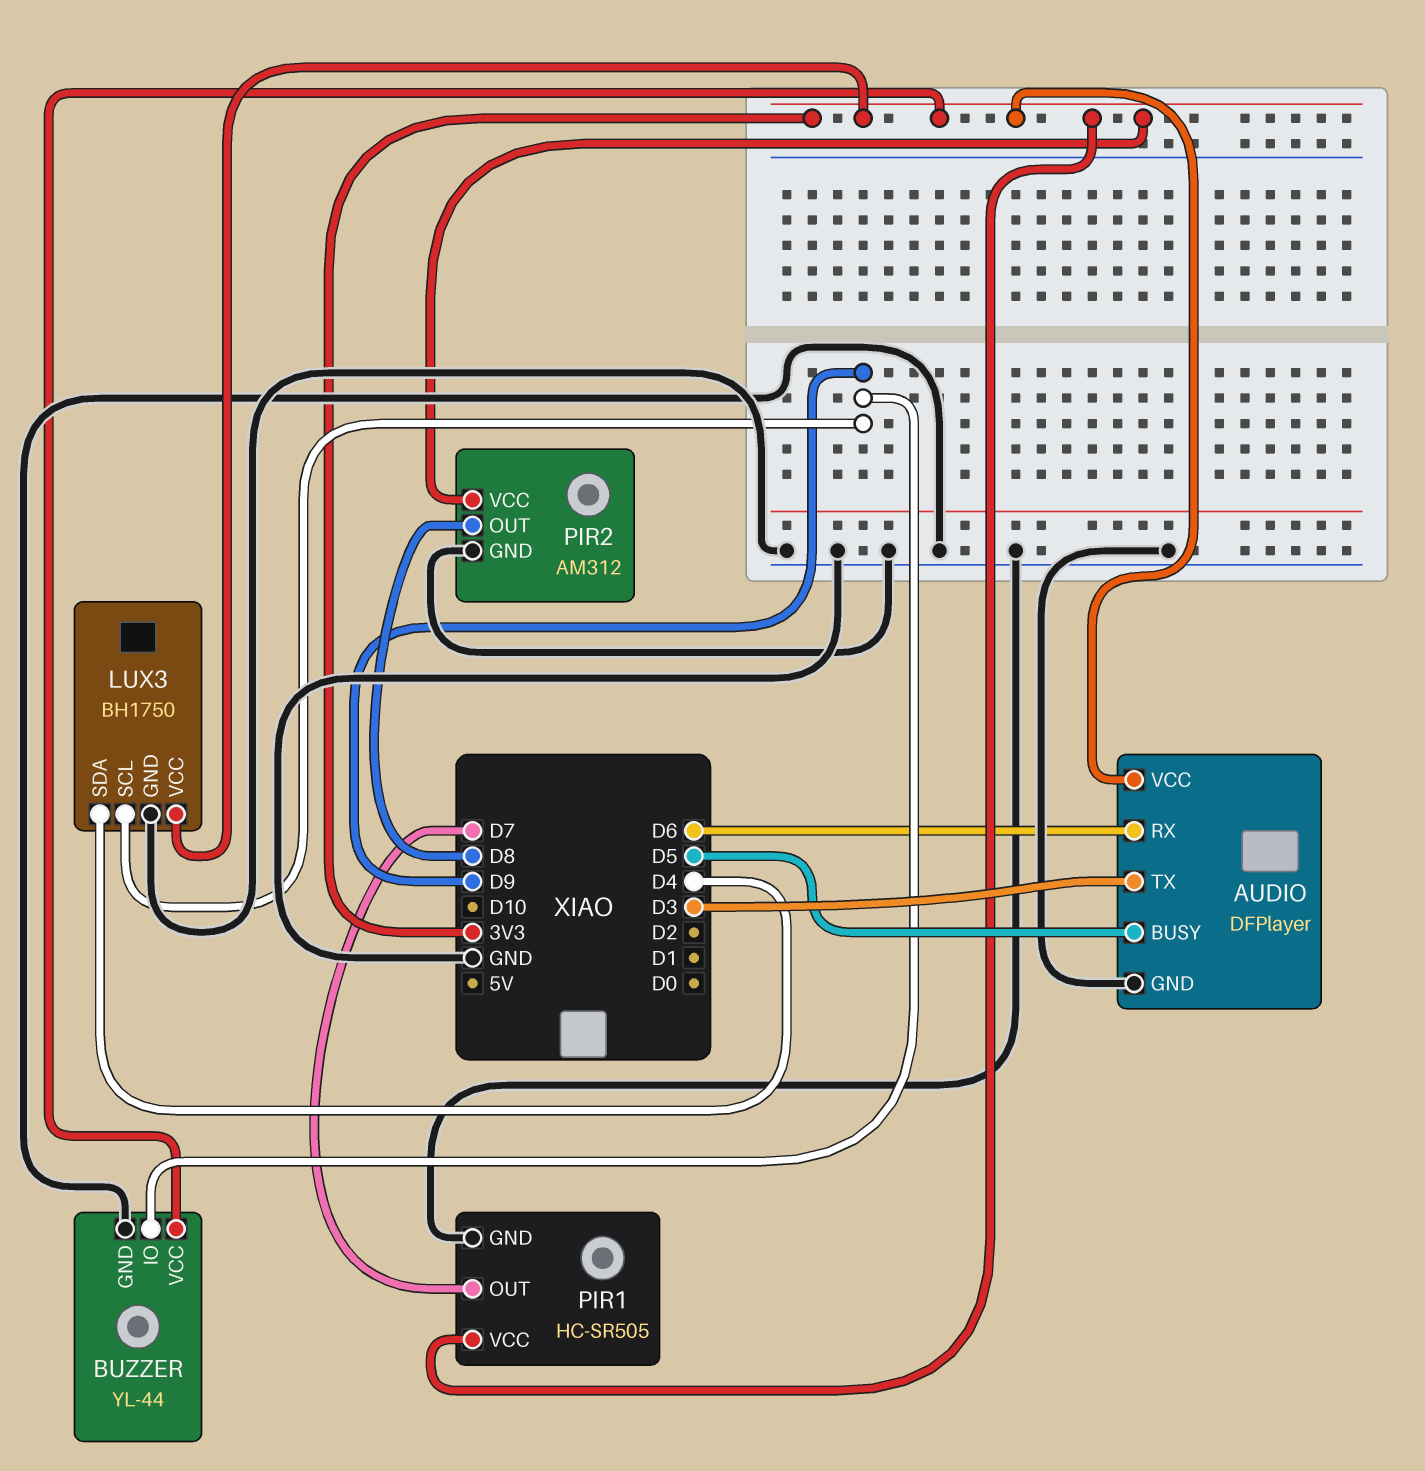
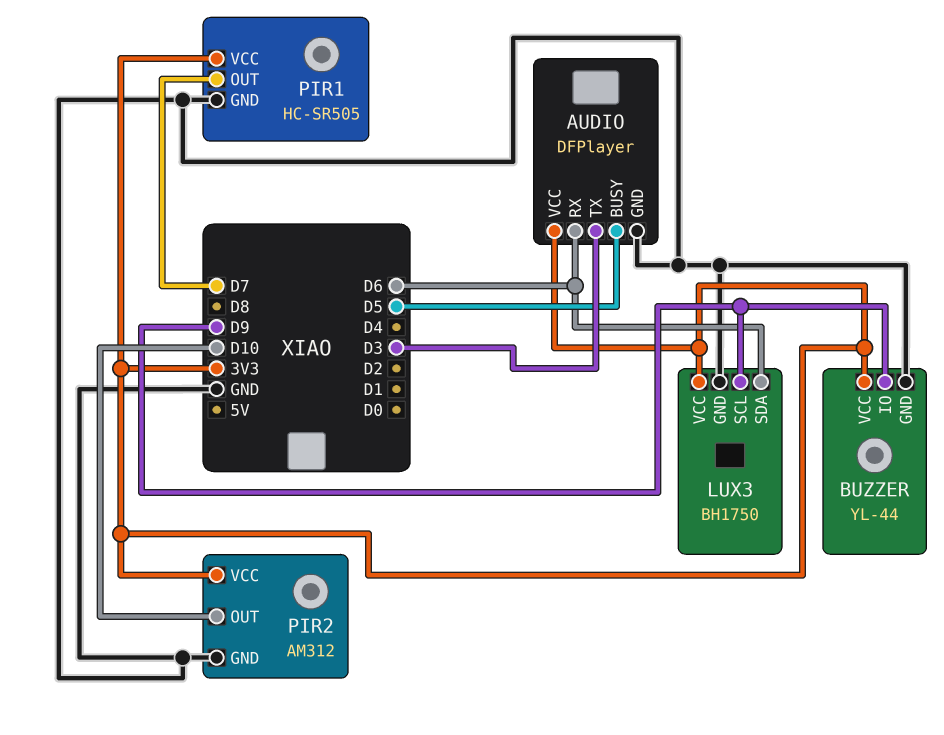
LUX3 pin SDA: D4 -> D6
PIR2 pin OUT: D8 -> D10

